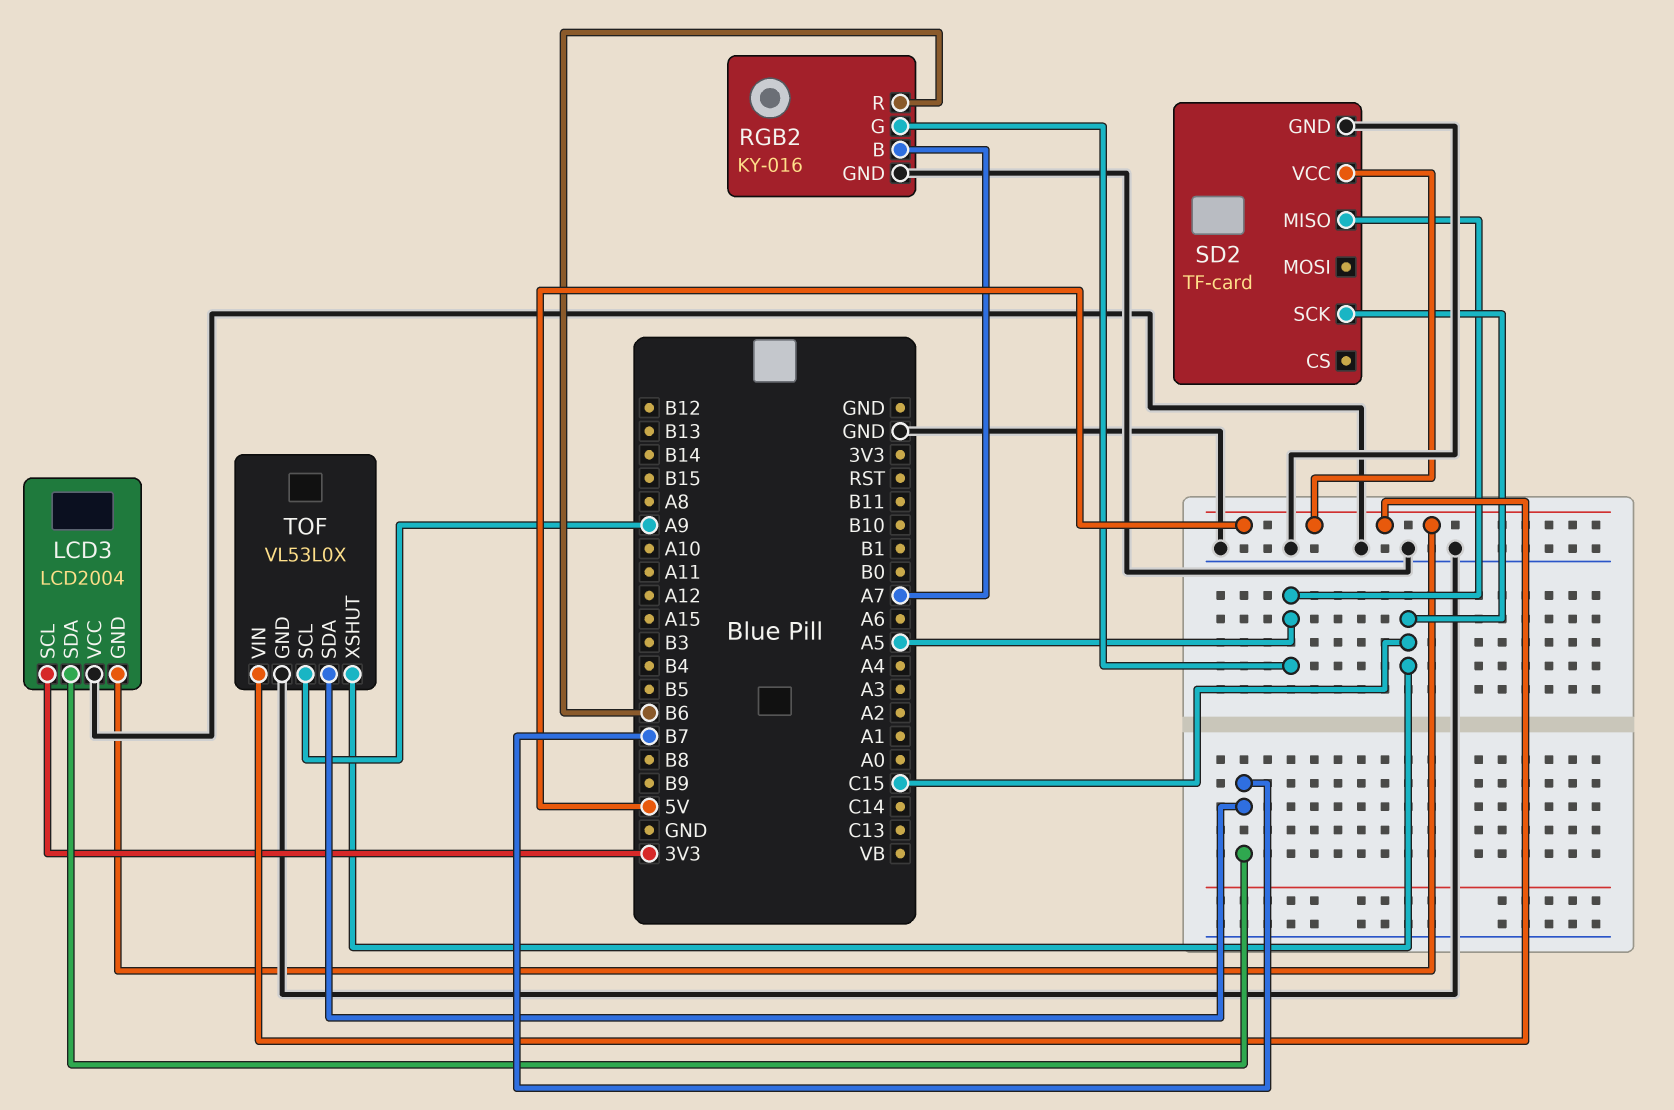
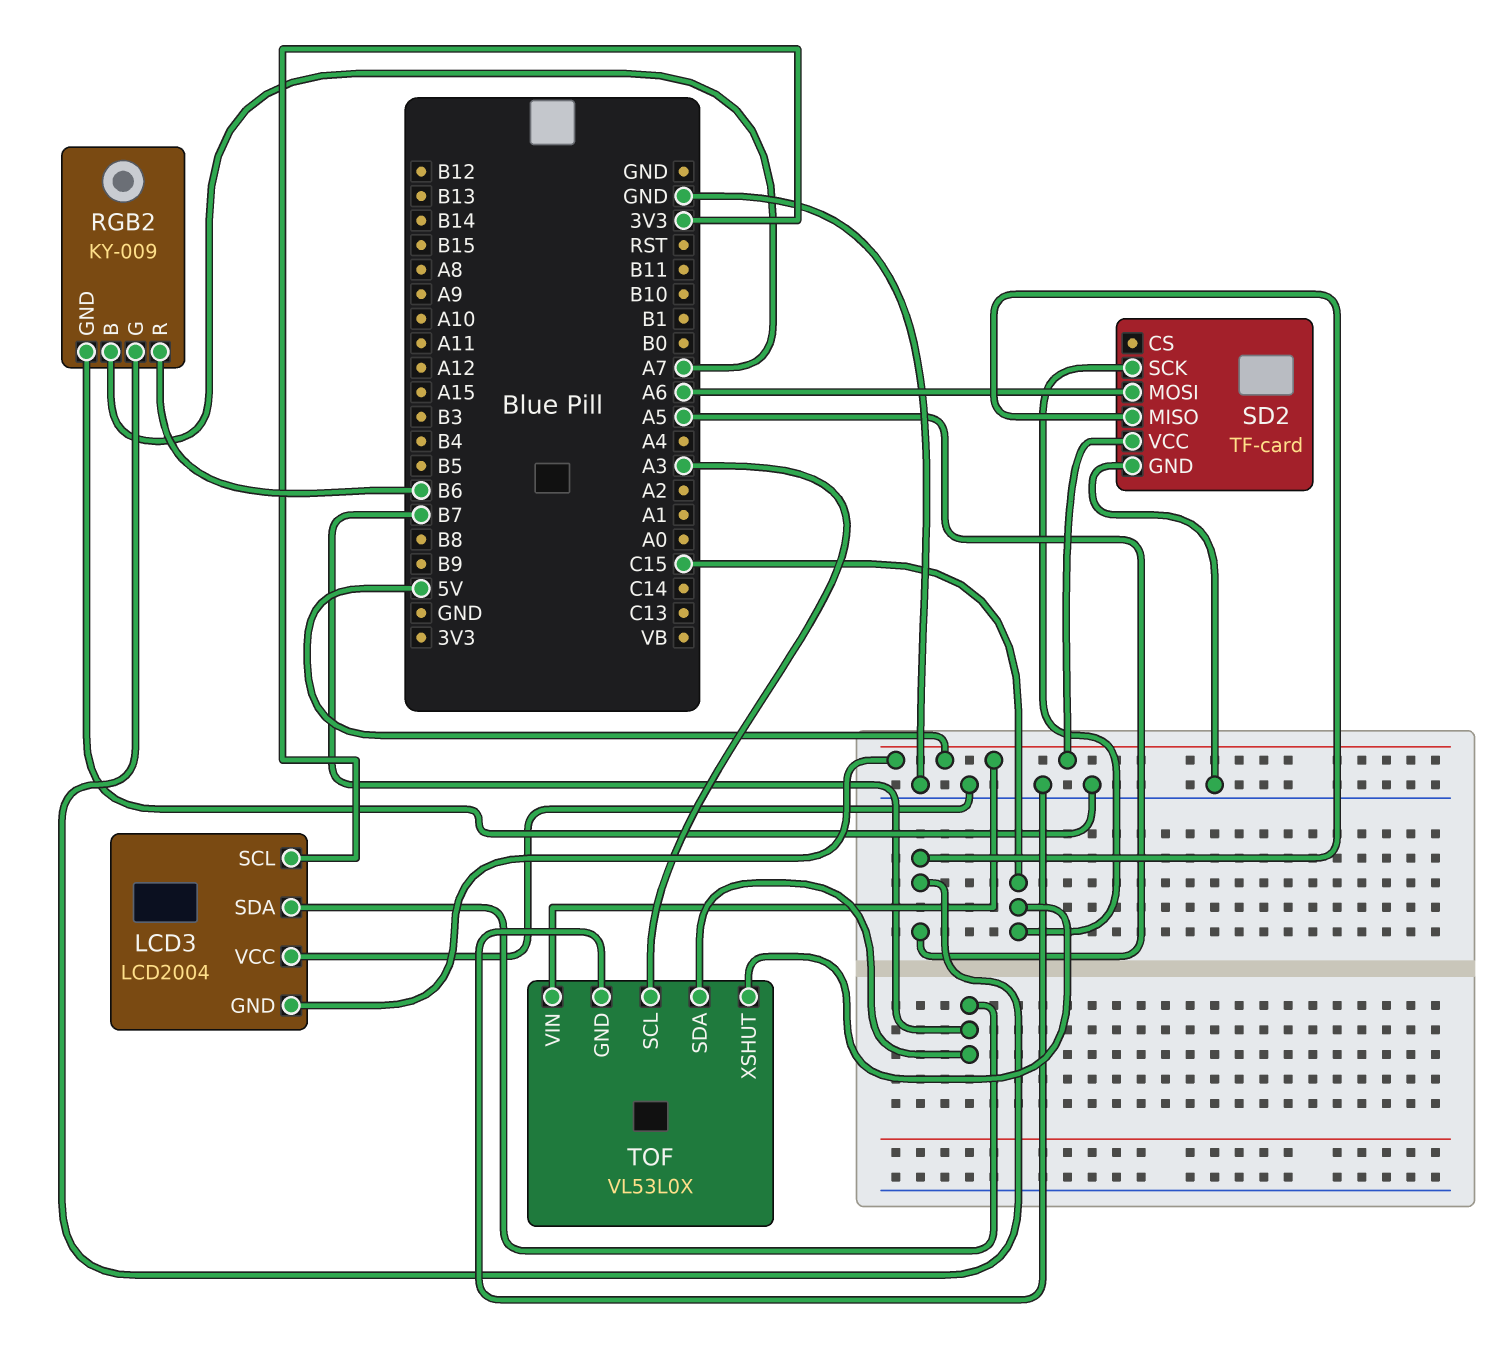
RGB2: KY-016 -> KY-009
SD2 pin MOSI: none -> A6
TOF pin SCL: A9 -> A3

